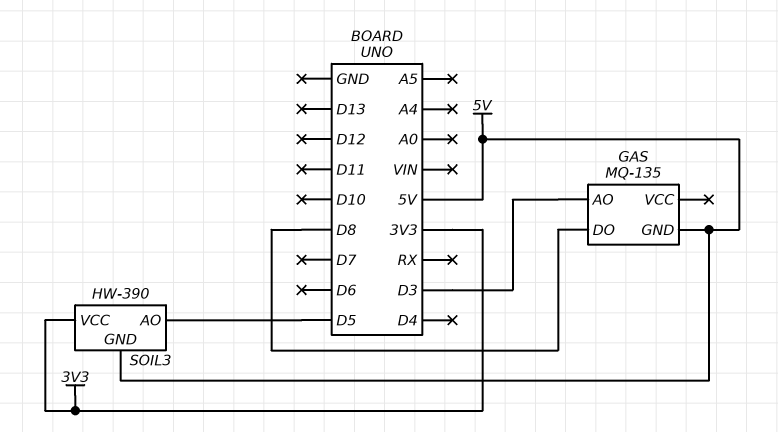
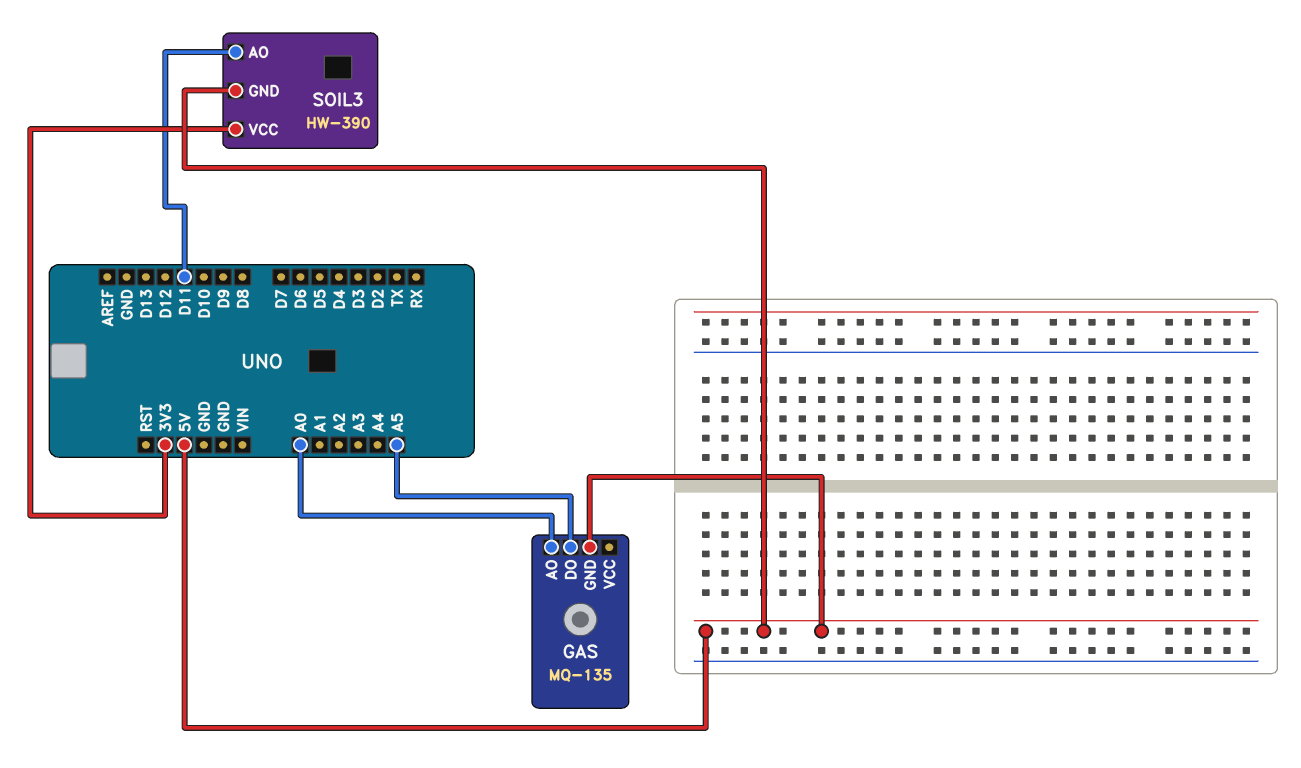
GAS pin AO: D3 -> A0
GAS pin DO: D8 -> A5
SOIL3 pin AO: D5 -> D11

